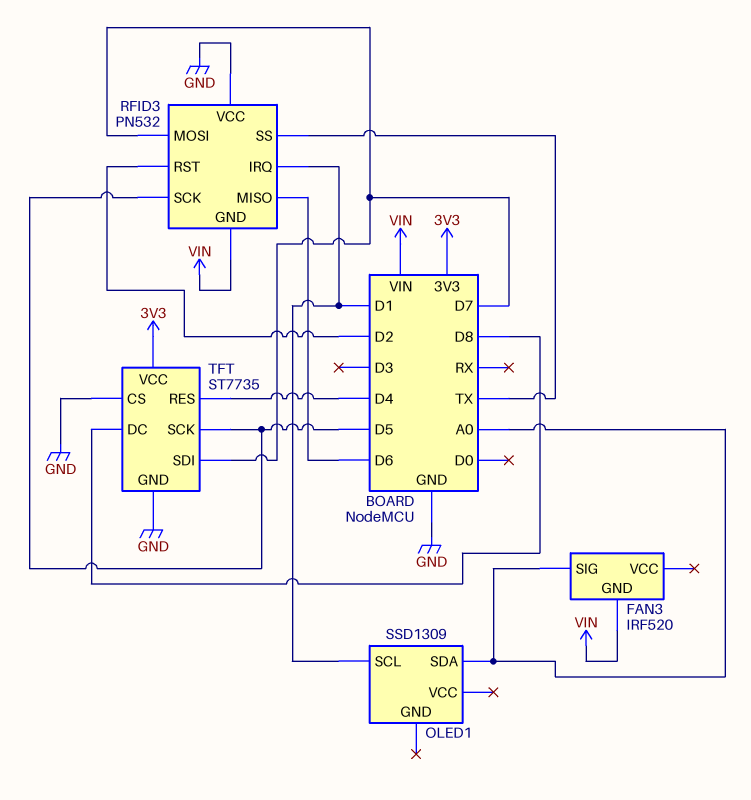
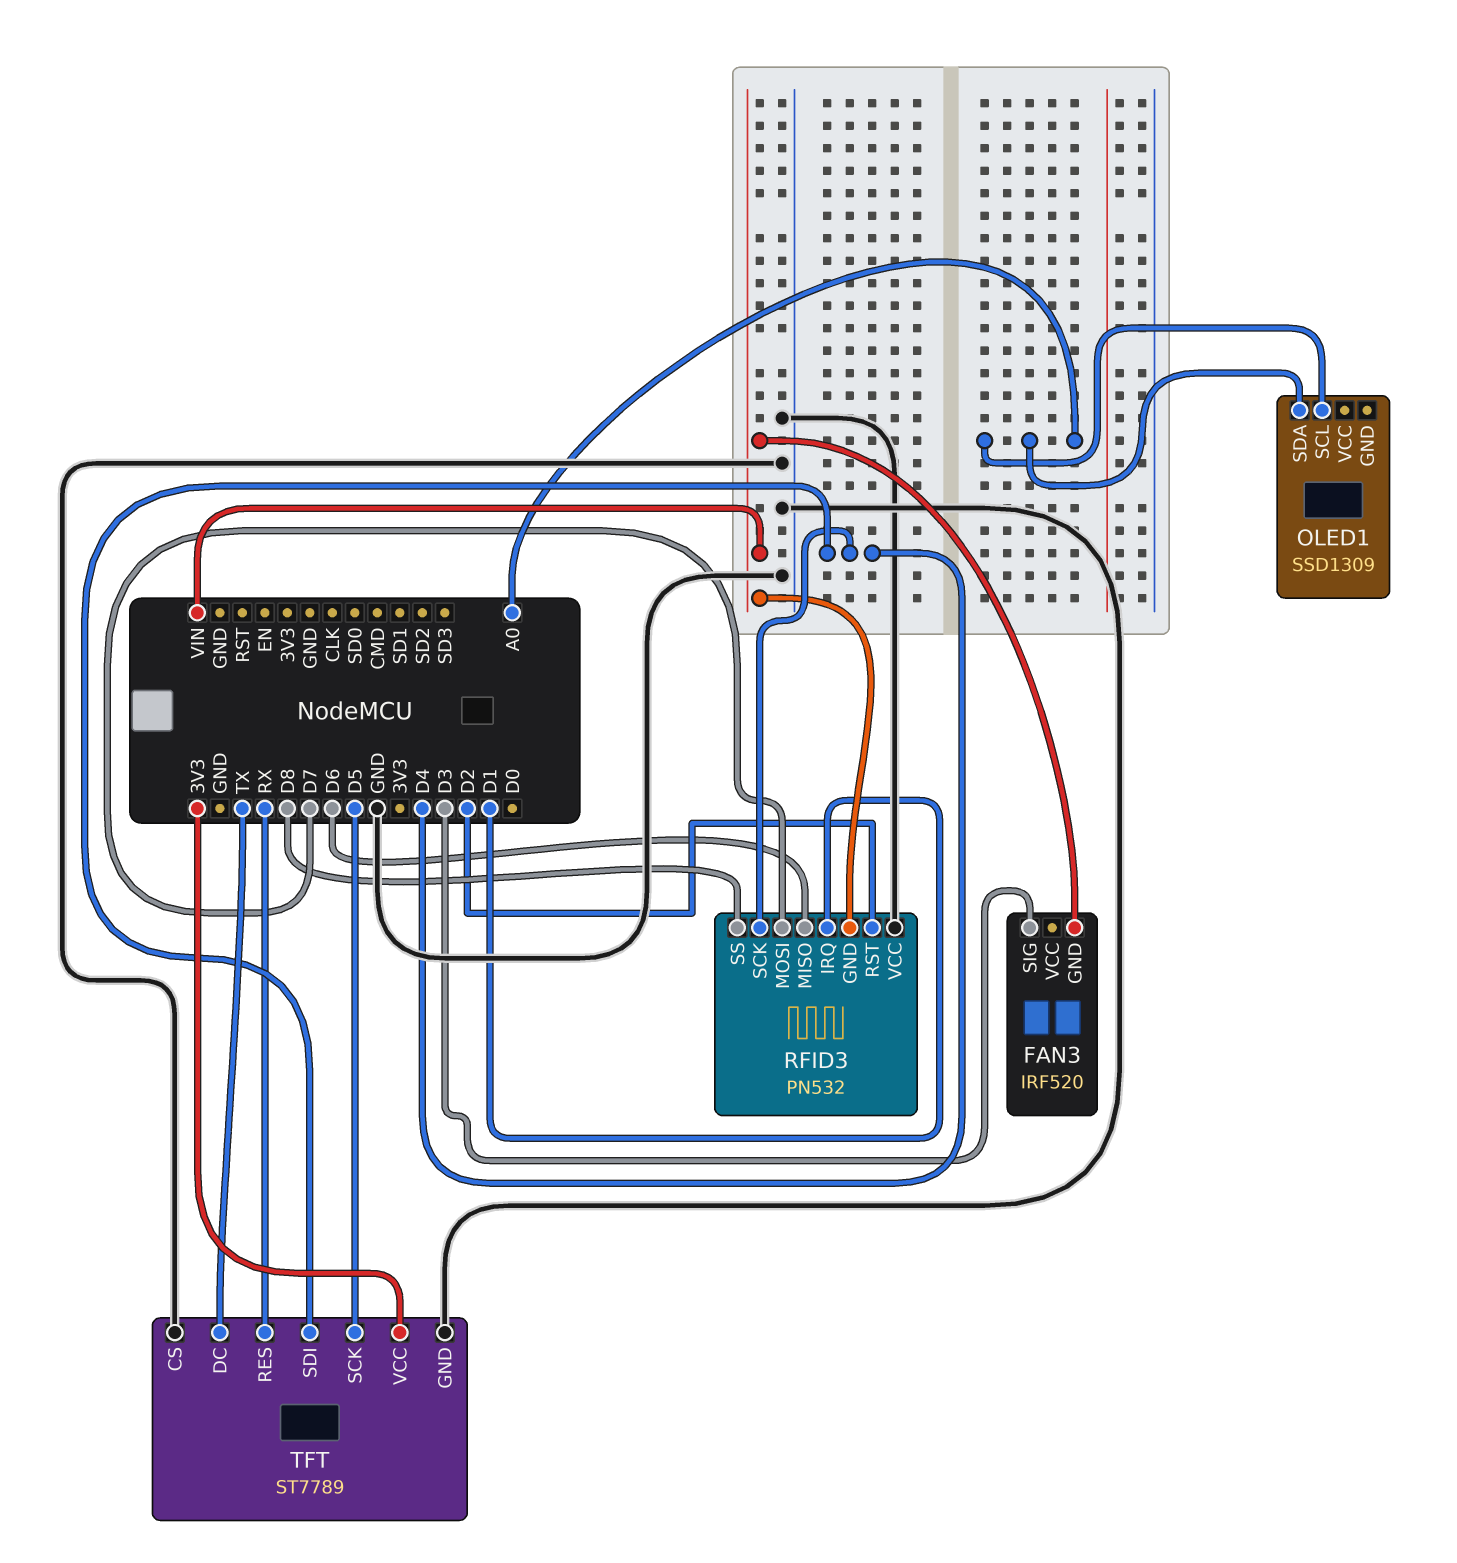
FAN3 pin SIG: A0 -> D3
OLED1 pin SCL: D1 -> A0
RFID3 pin SCK: D5 -> D4
RFID3 pin SS: TX -> D8
TFT: ST7735 -> ST7789
TFT pin DC: D8 -> TX
TFT pin RES: D4 -> RX
TFT pin SDI: D7 -> D4

